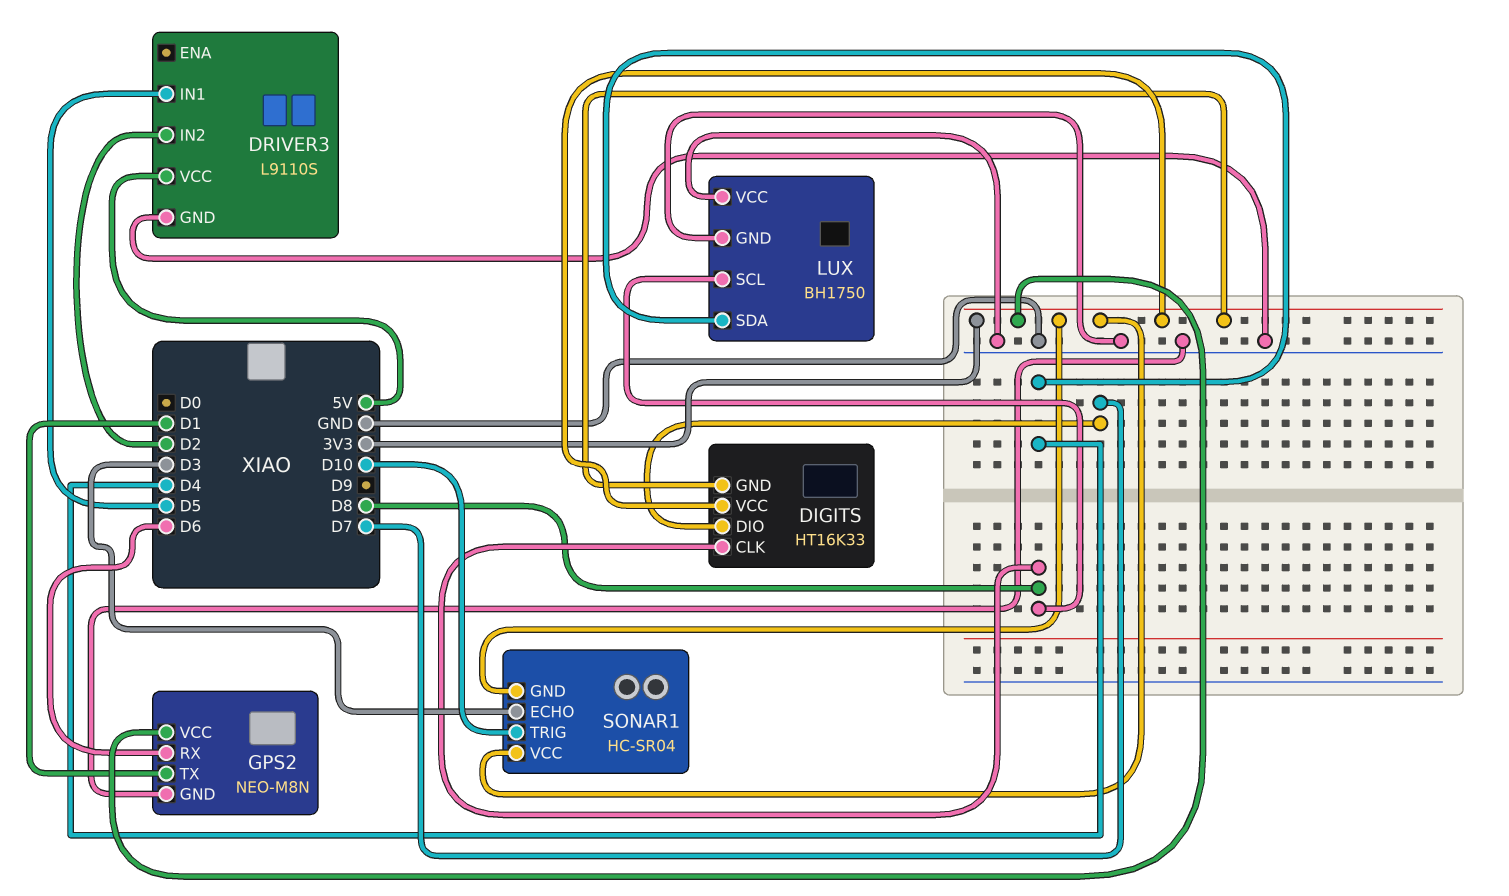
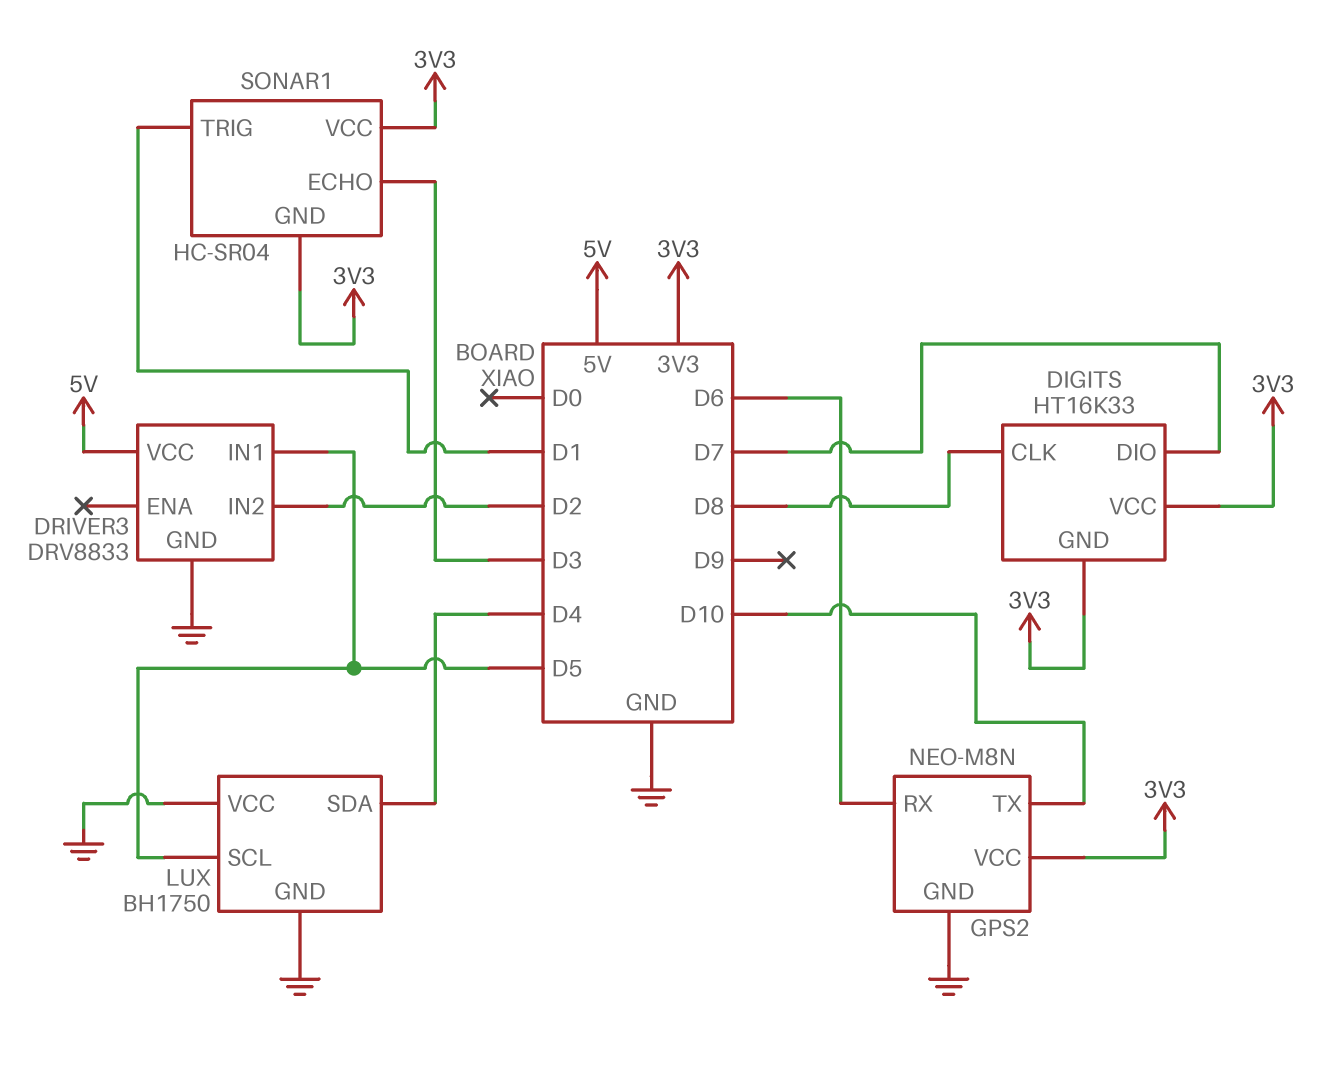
DRIVER3: L9110S -> DRV8833
GPS2 pin TX: D1 -> D10
LUX pin SCL: D8 -> D5
SONAR1 pin TRIG: D10 -> D1

